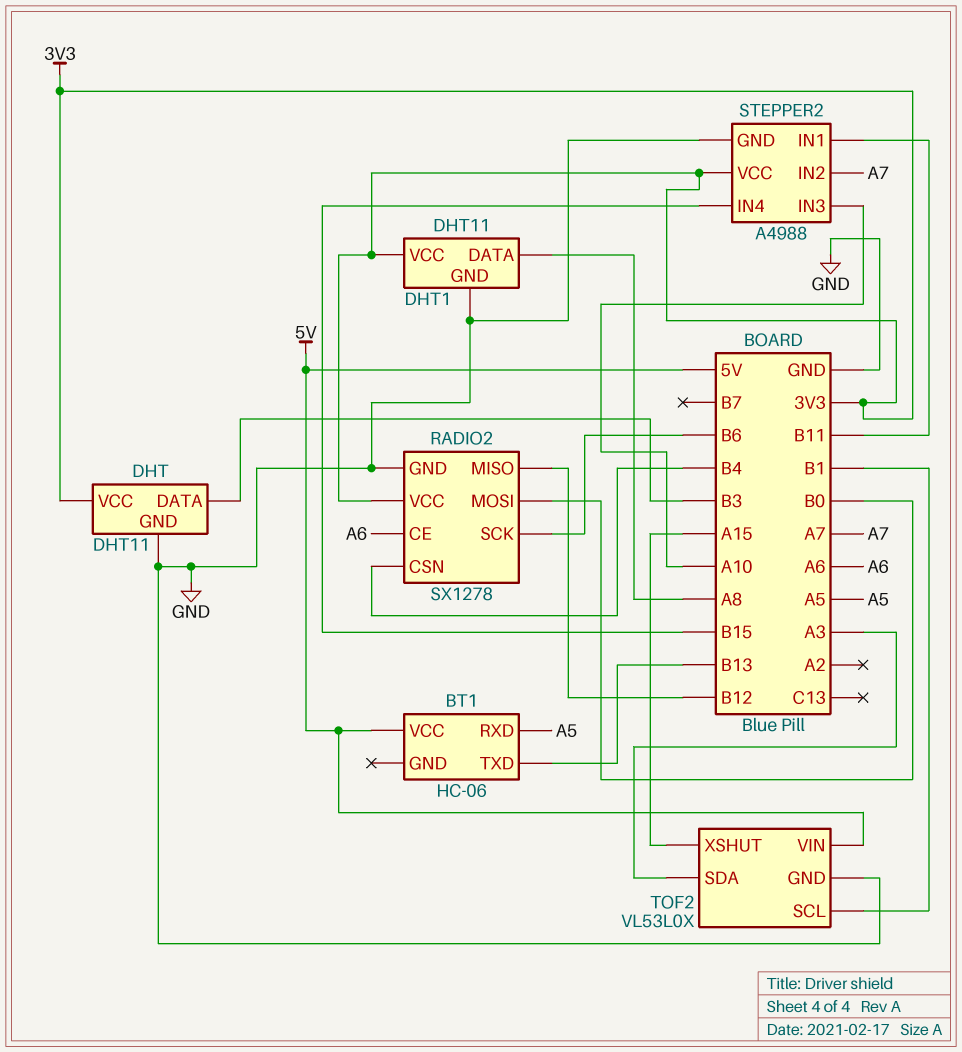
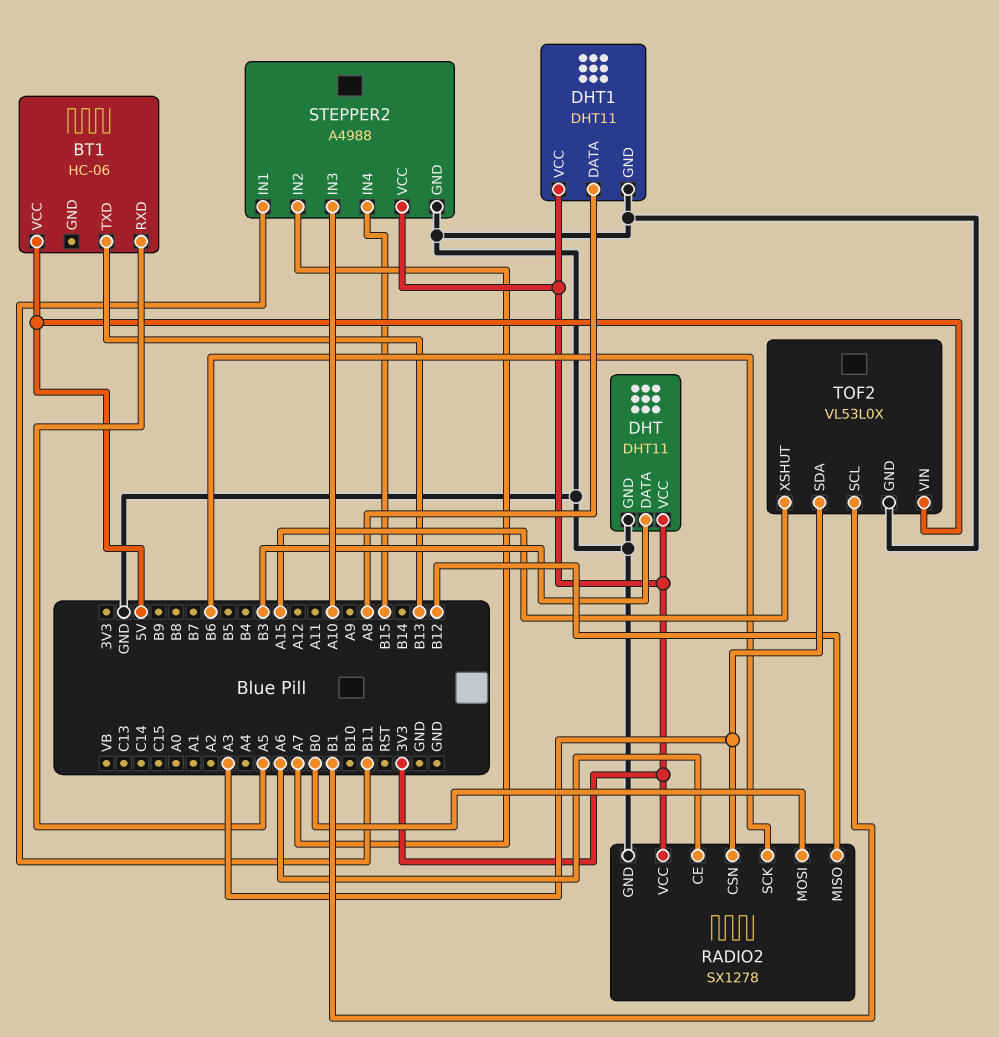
RADIO2 pin CSN: B4 -> A3

